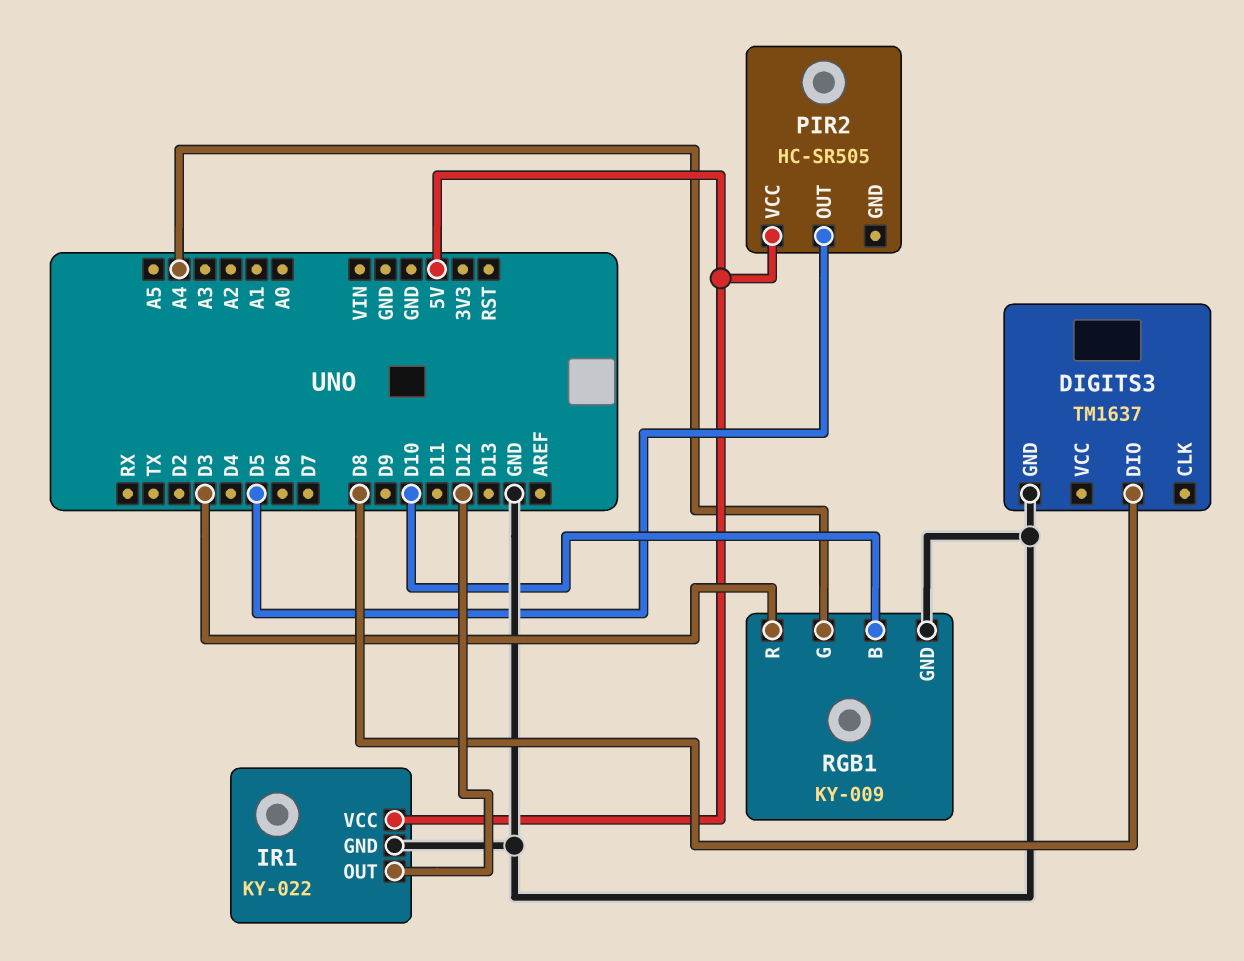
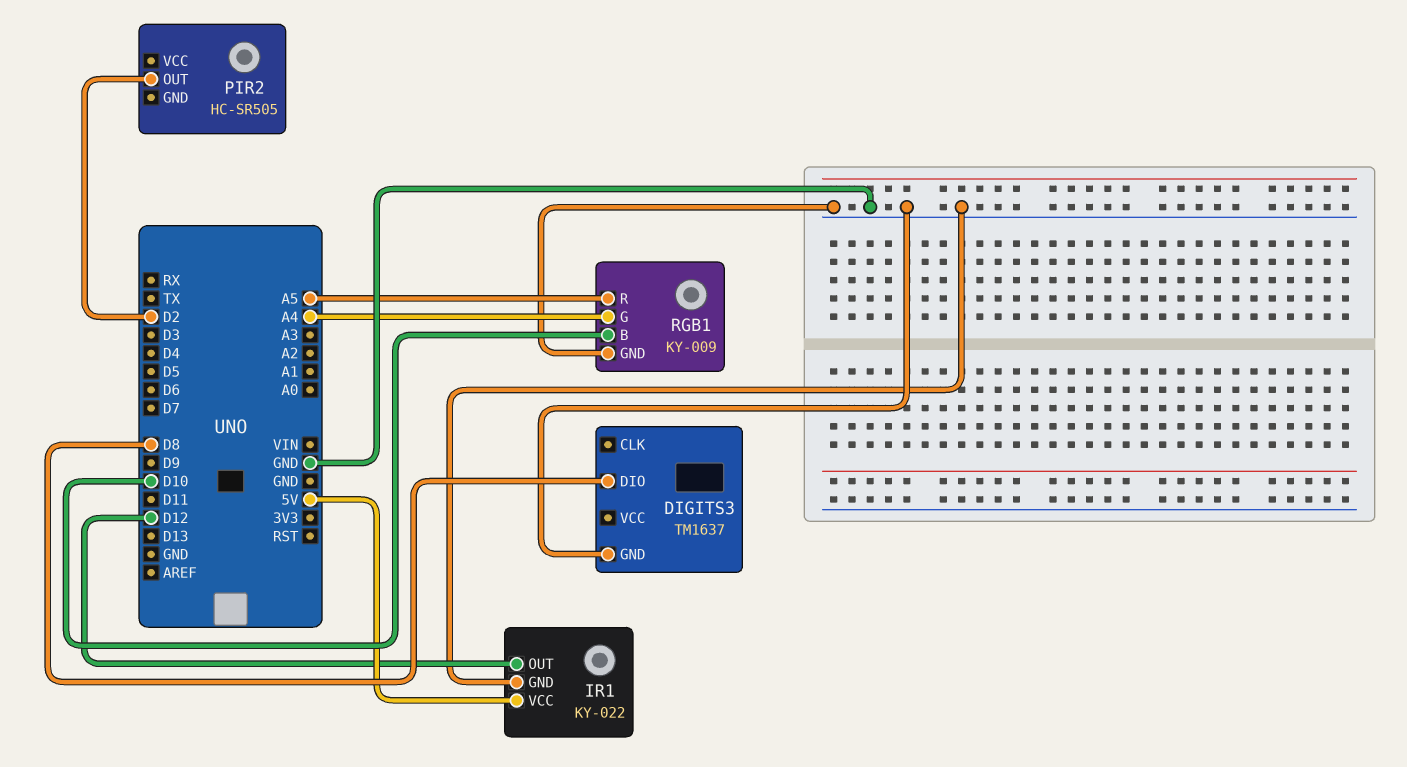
PIR2 pin OUT: D5 -> D2
PIR2 pin VCC: 5V -> none
RGB1 pin R: D3 -> A5

